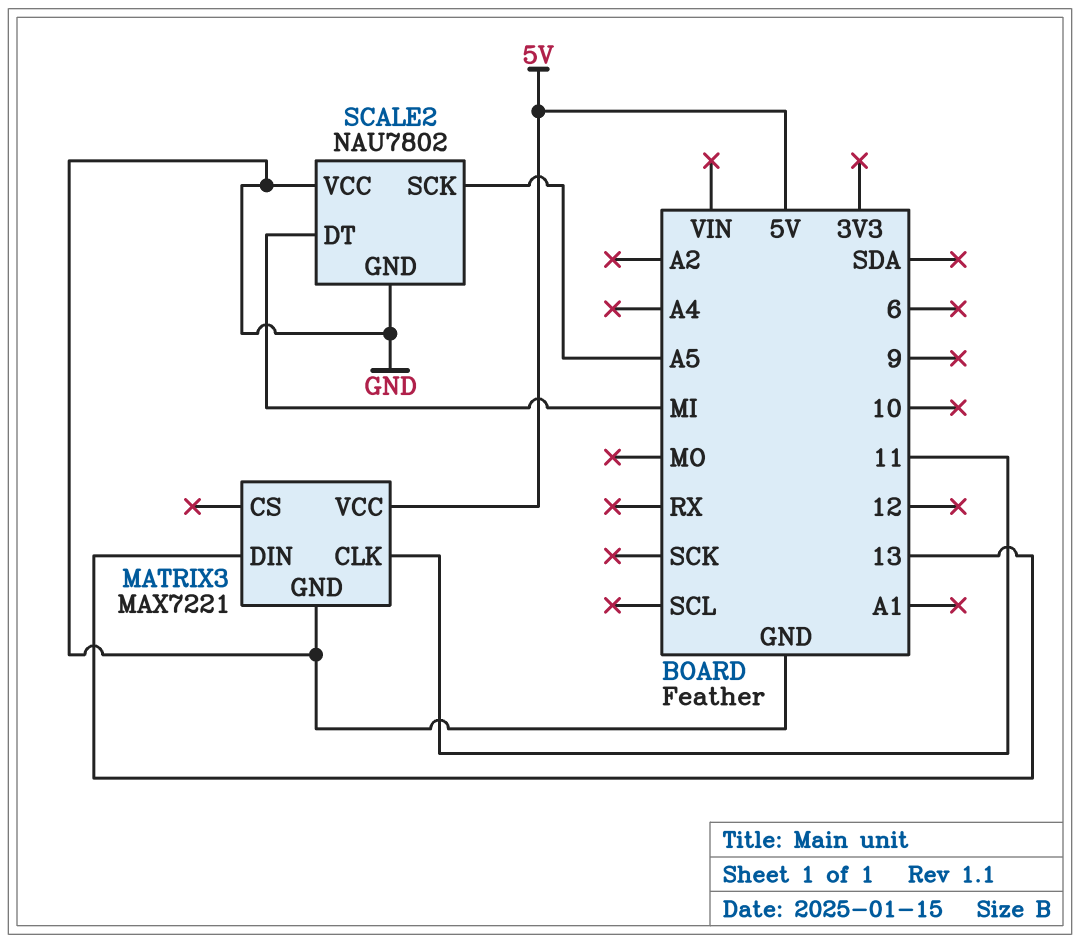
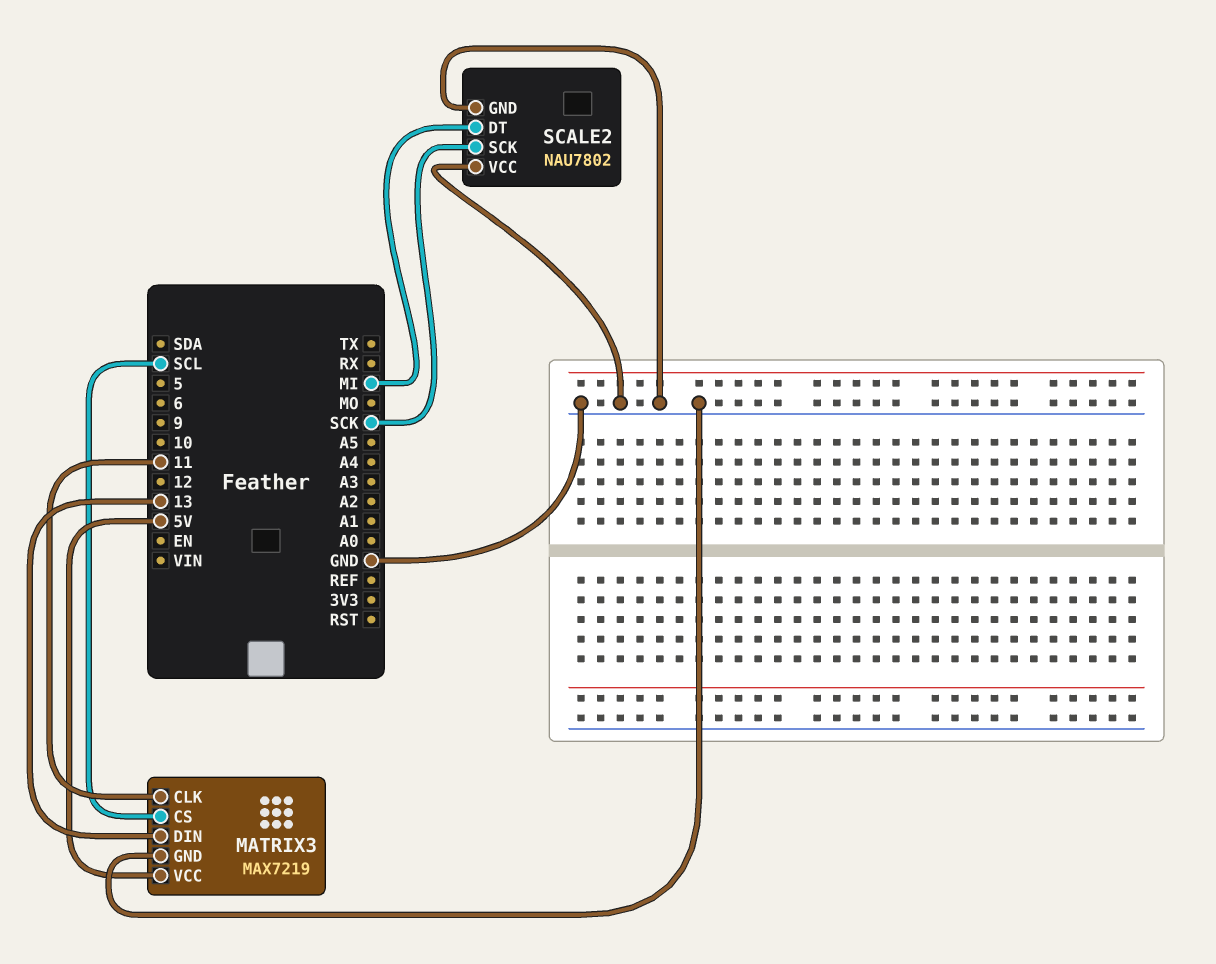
MATRIX3: MAX7221 -> MAX7219
MATRIX3 pin CS: none -> SCL
SCALE2 pin SCK: A5 -> SCK

